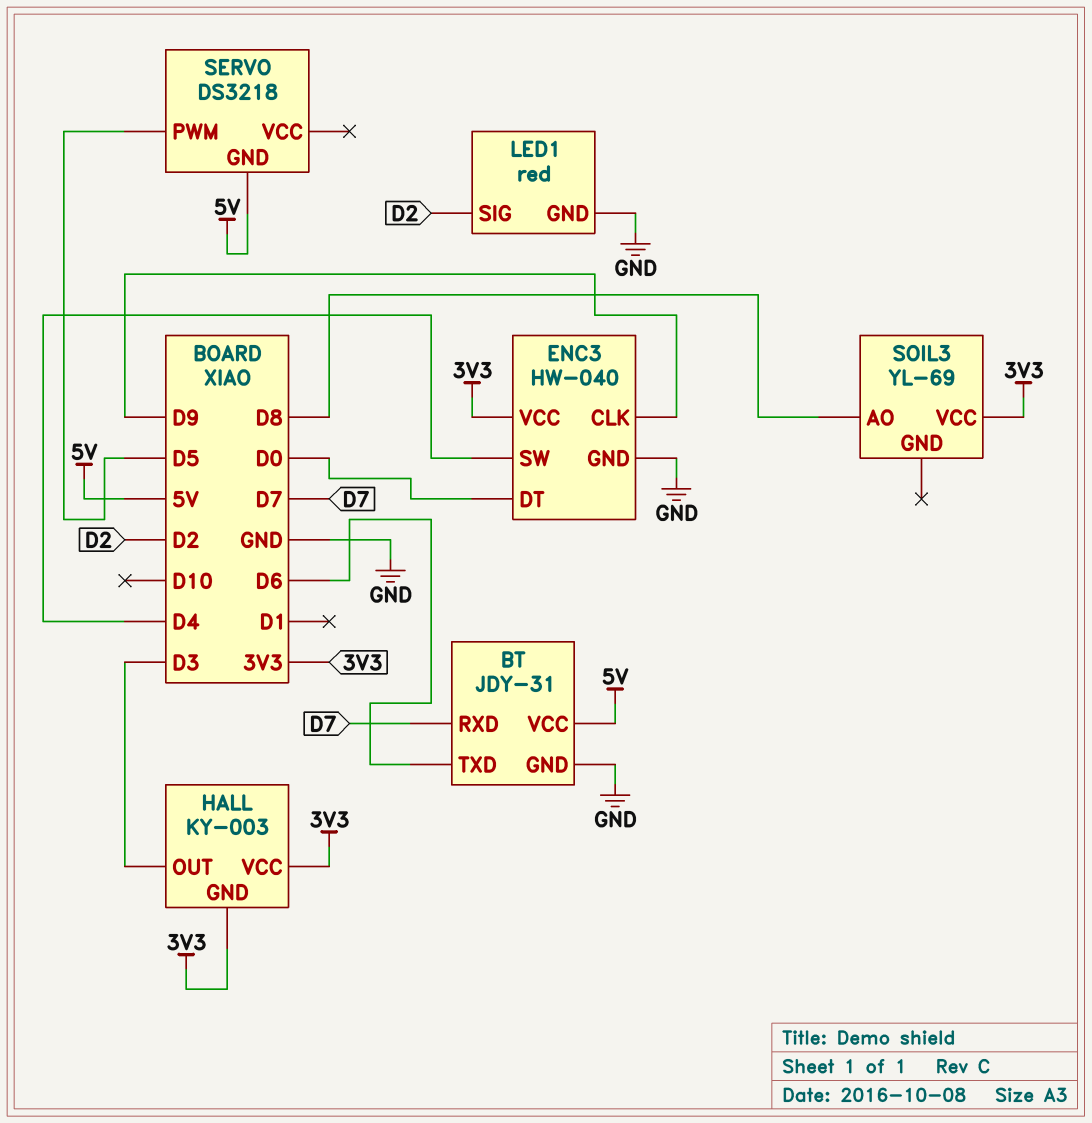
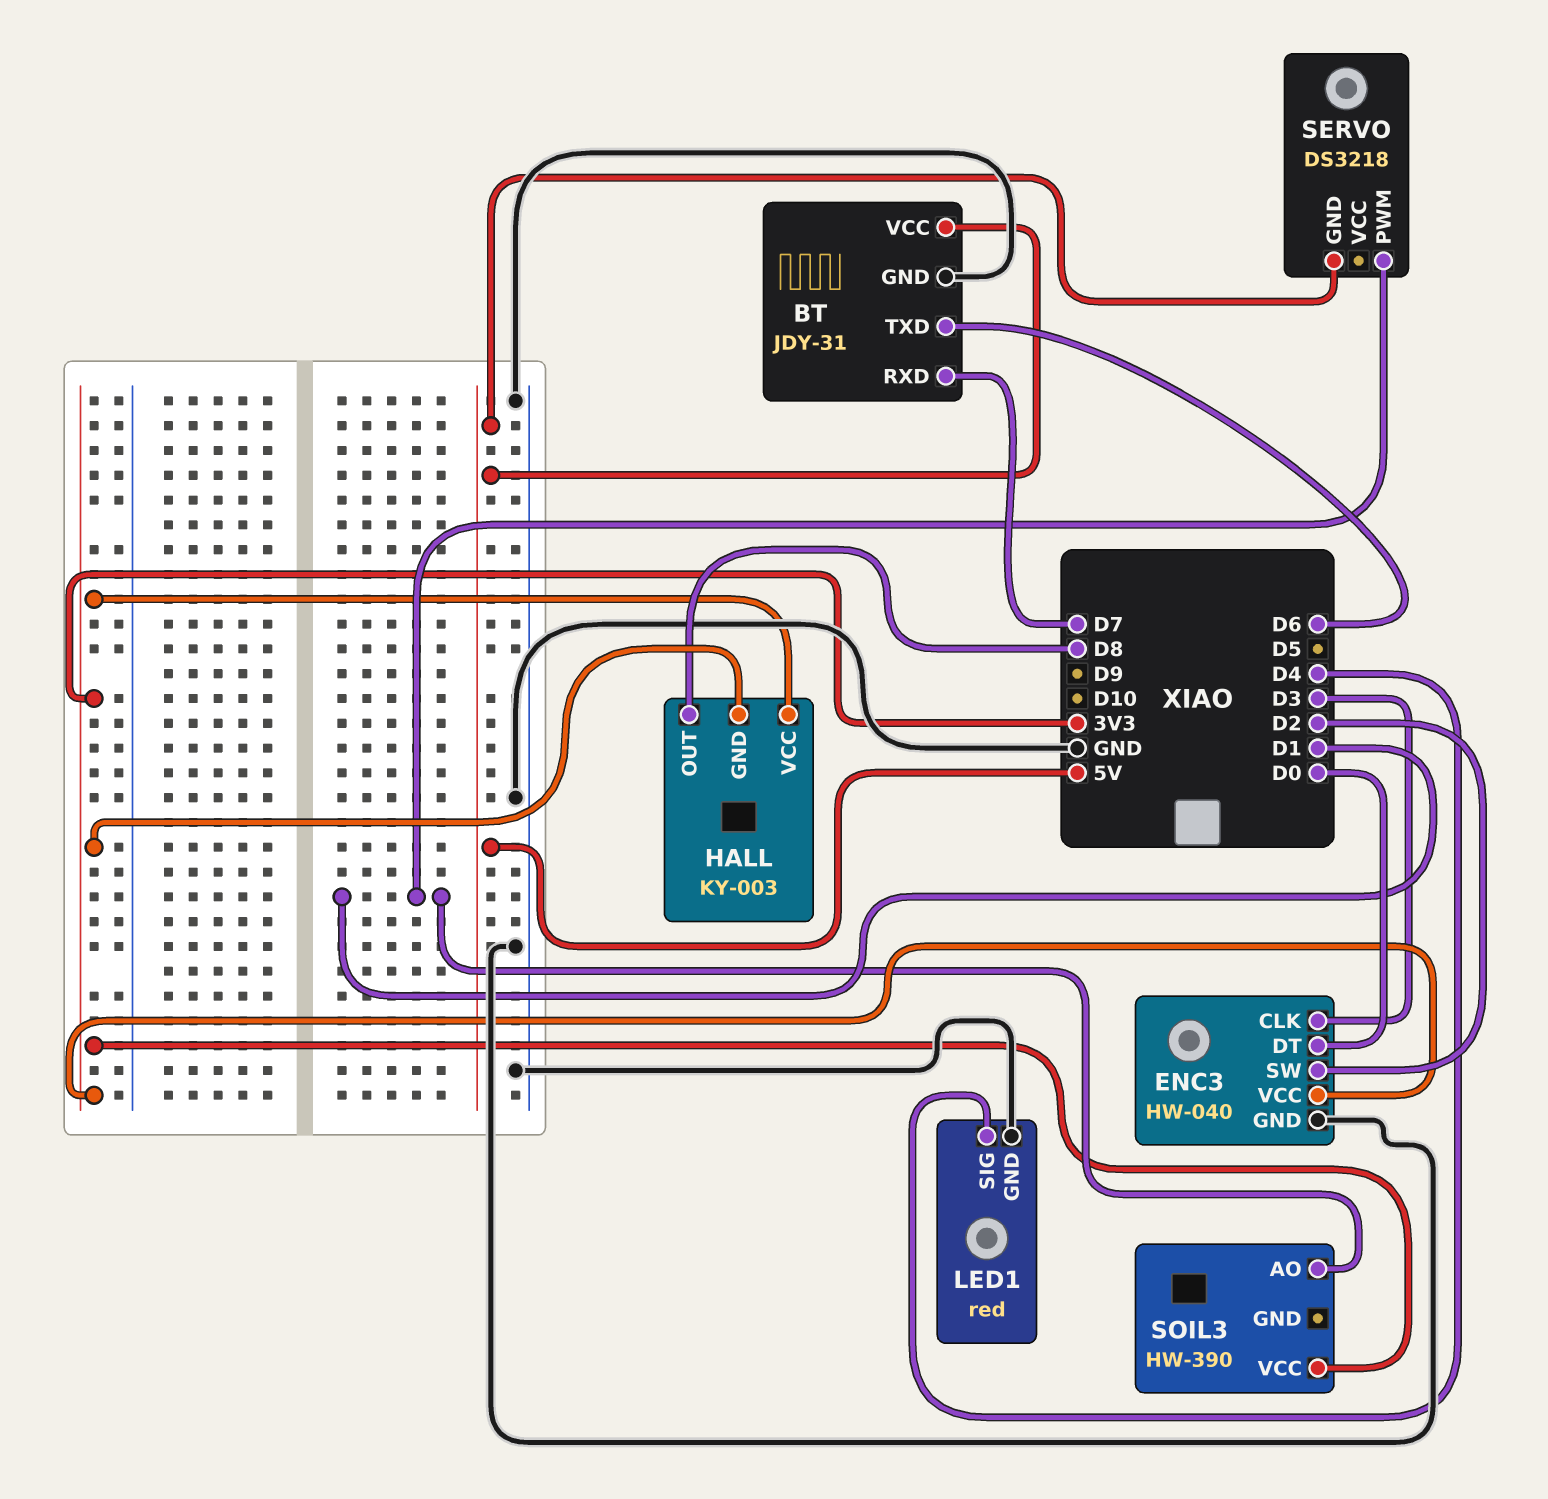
ENC3 pin CLK: D9 -> D3
ENC3 pin SW: D4 -> D2
HALL pin OUT: D3 -> D8
LED1 pin SIG: D2 -> D4
SERVO pin PWM: D5 -> D1
SOIL3: YL-69 -> HW-390
SOIL3 pin AO: D8 -> D1

